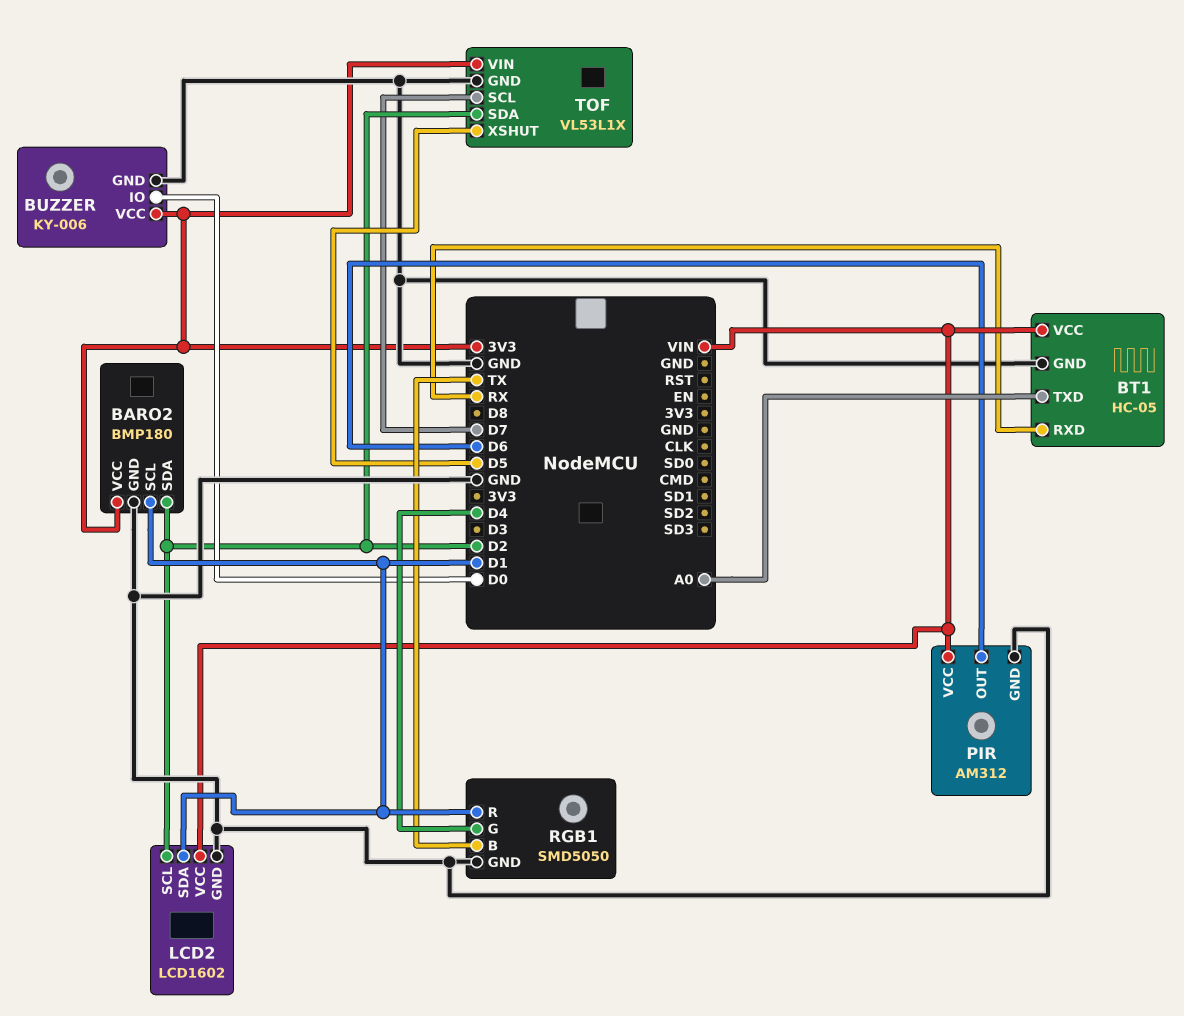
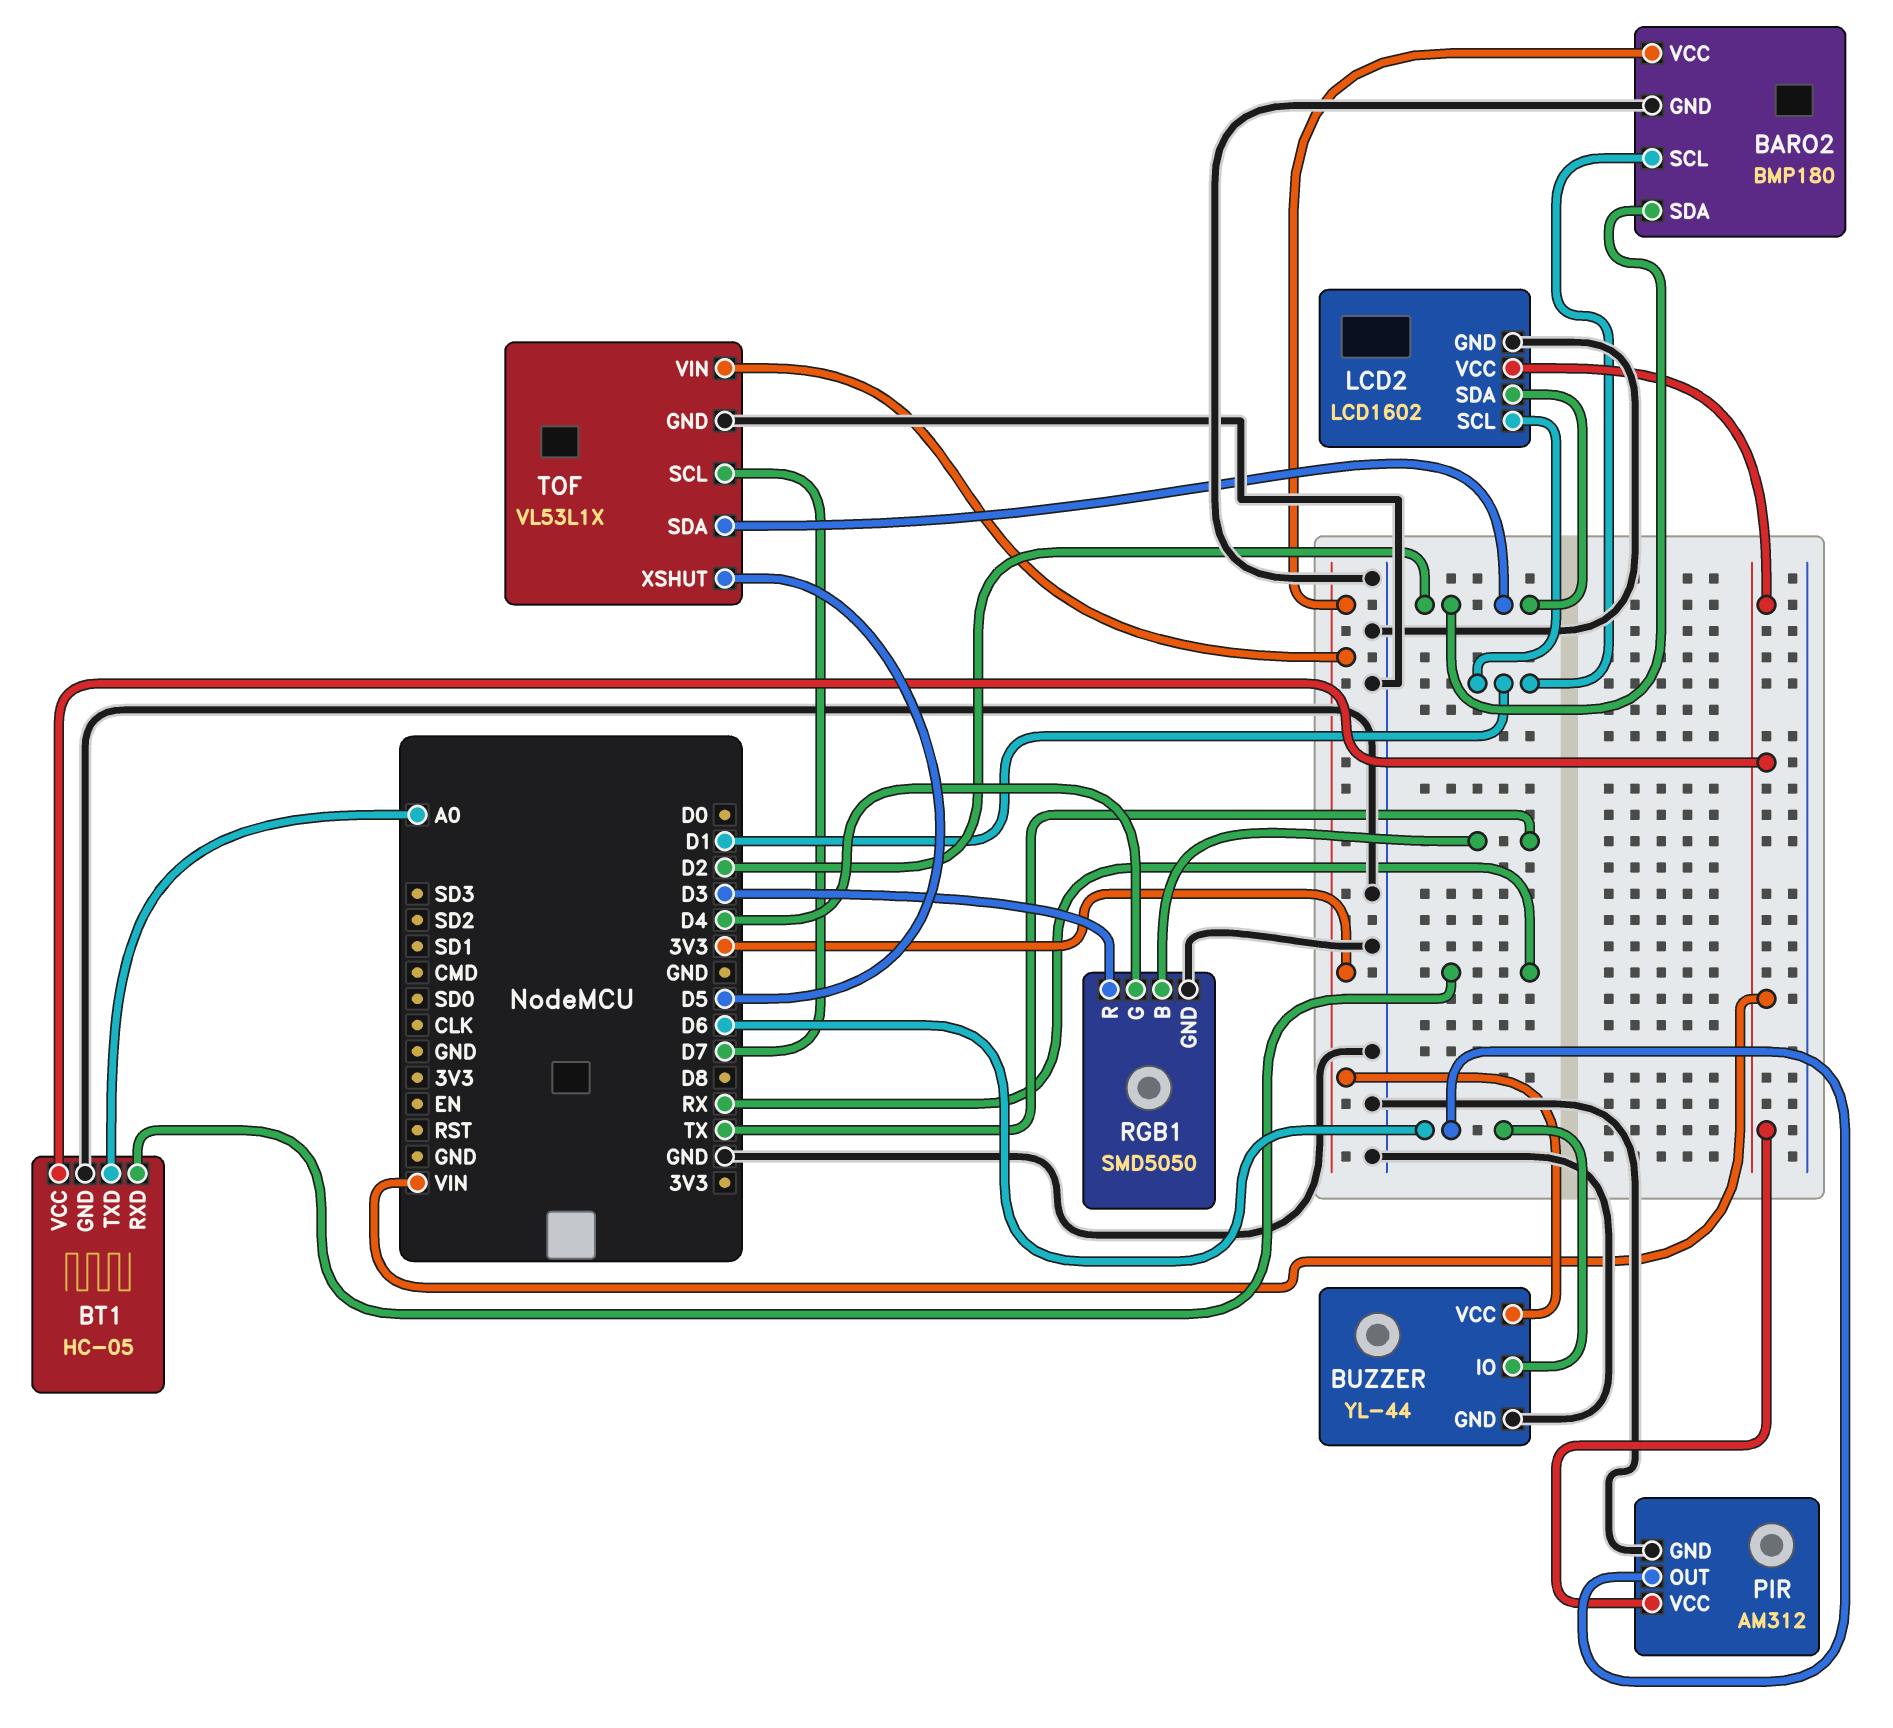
BUZZER: KY-006 -> YL-44
BUZZER pin IO: D0 -> D6
LCD2 pin SCL: D2 -> D1
LCD2 pin SDA: D1 -> D2
RGB1 pin R: D1 -> D3

